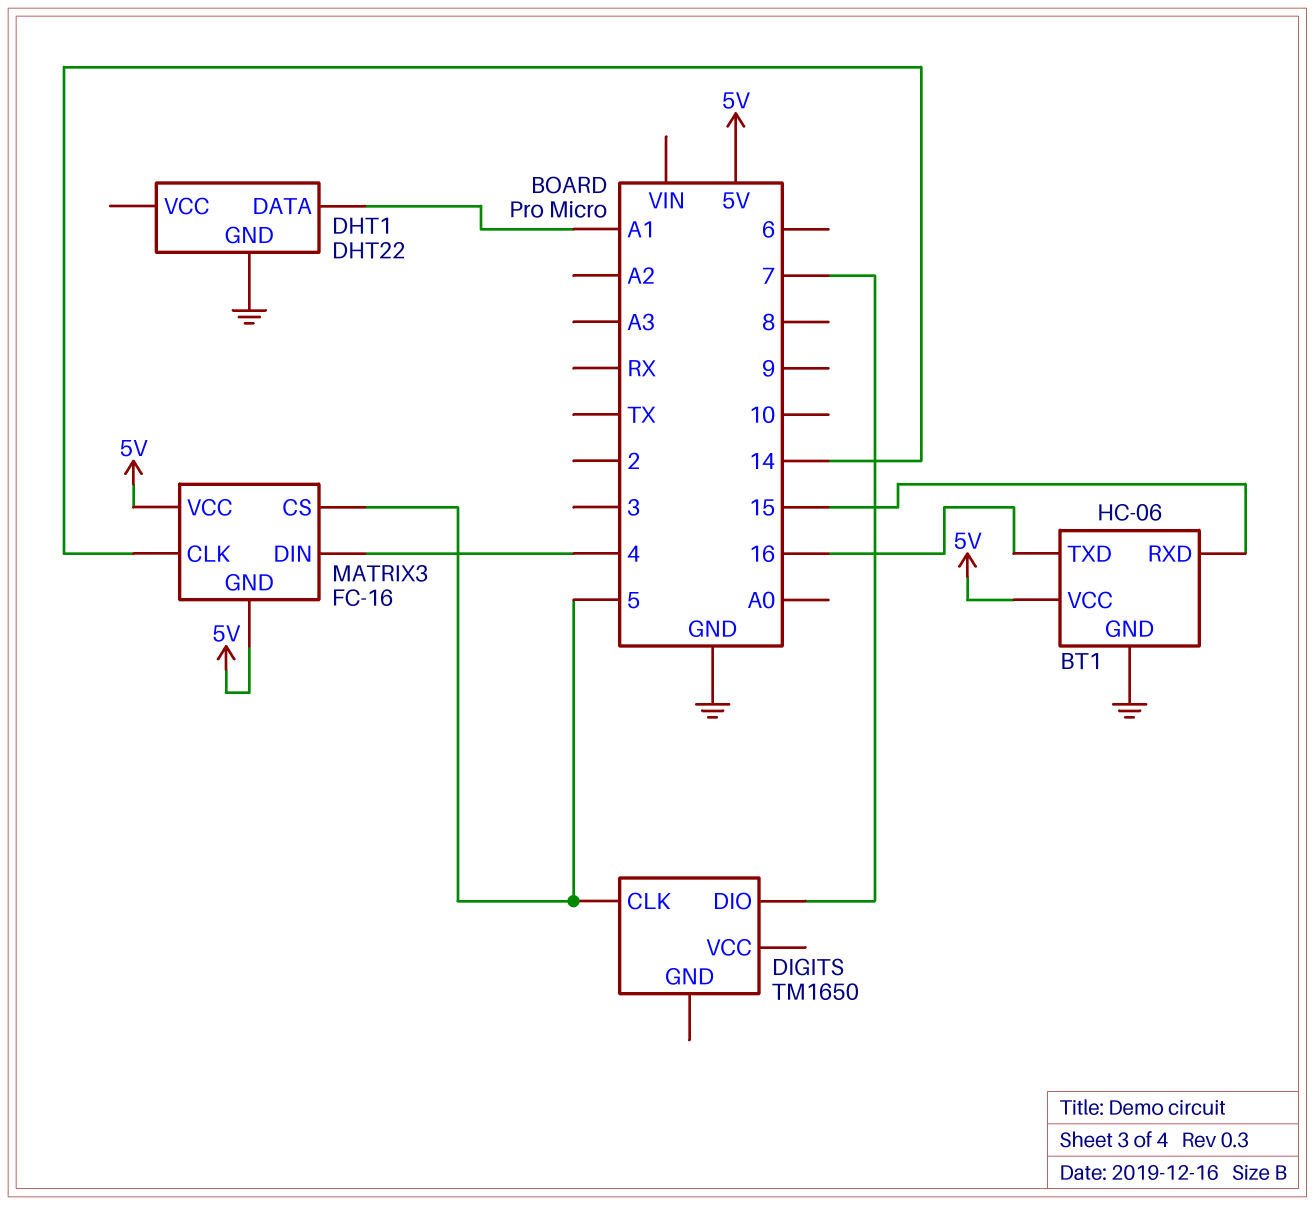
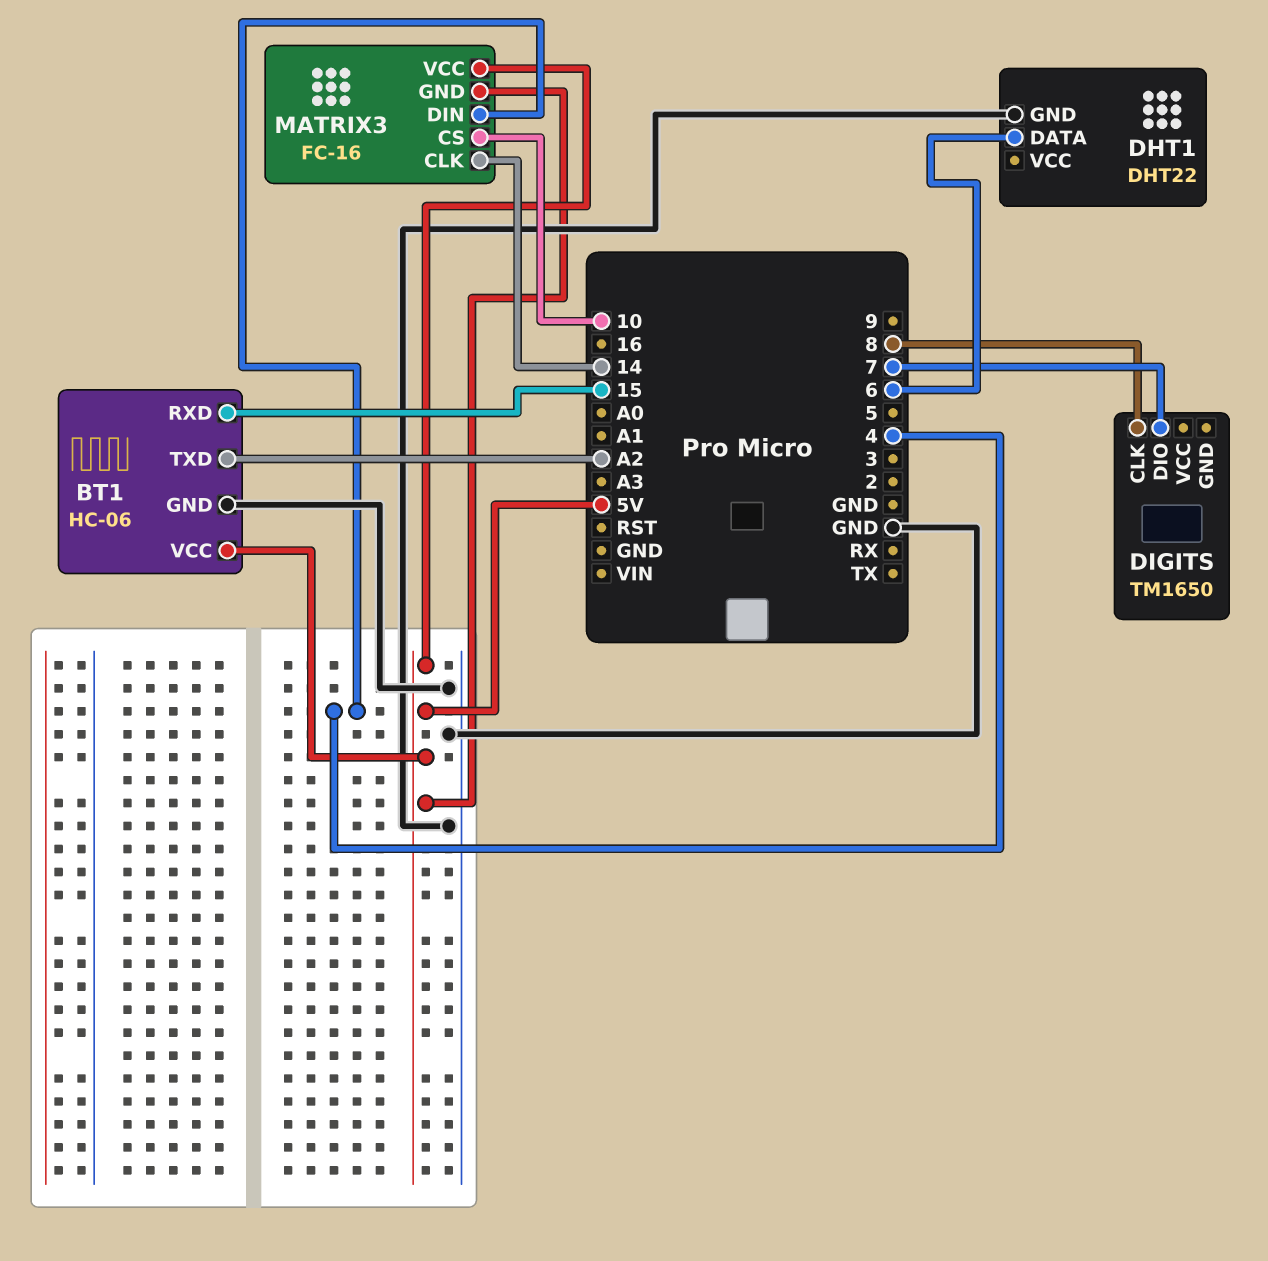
BT1 pin TXD: 16 -> A2
DHT1 pin DATA: A1 -> 6
DIGITS pin CLK: 5 -> 8
MATRIX3 pin CS: 5 -> 10

